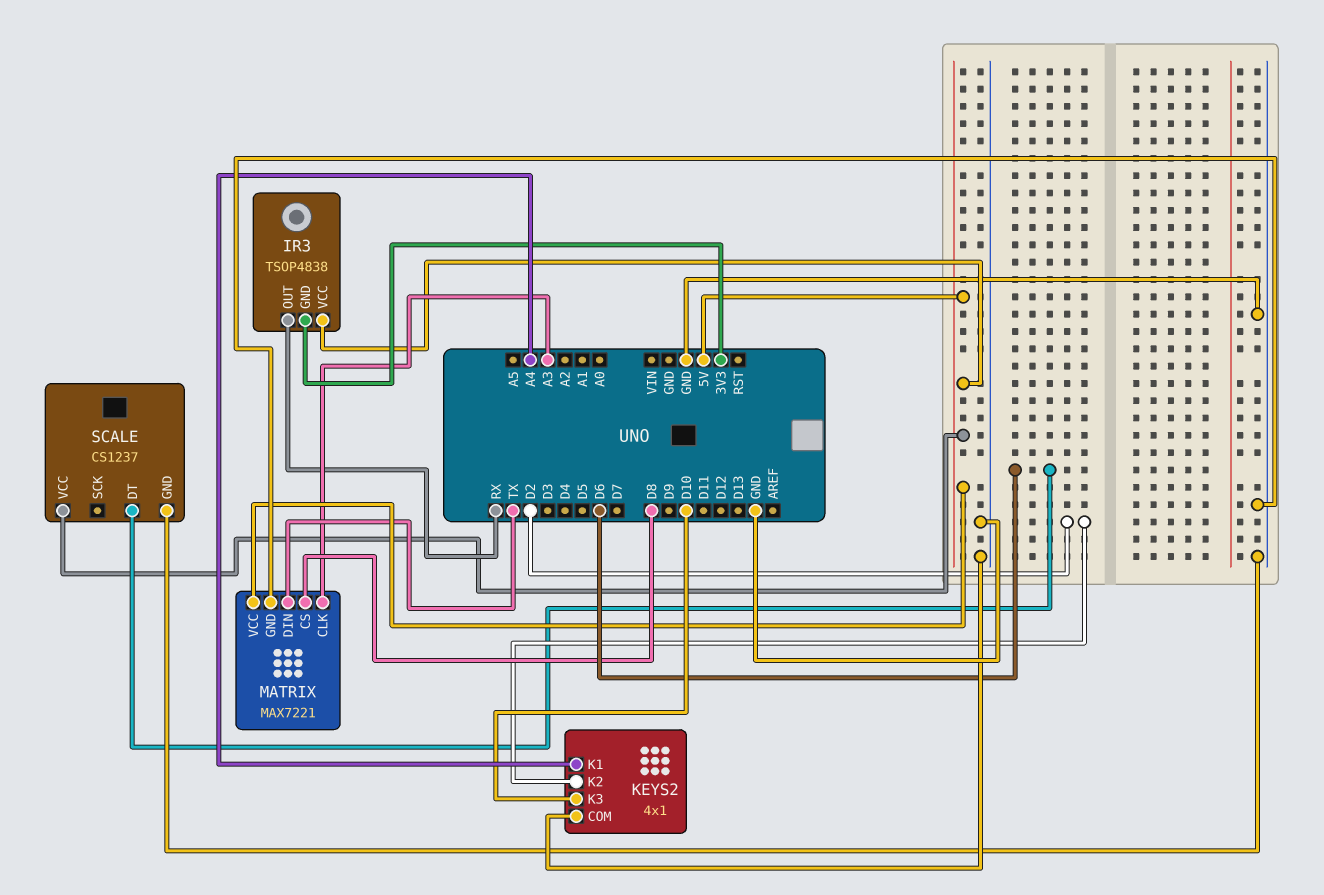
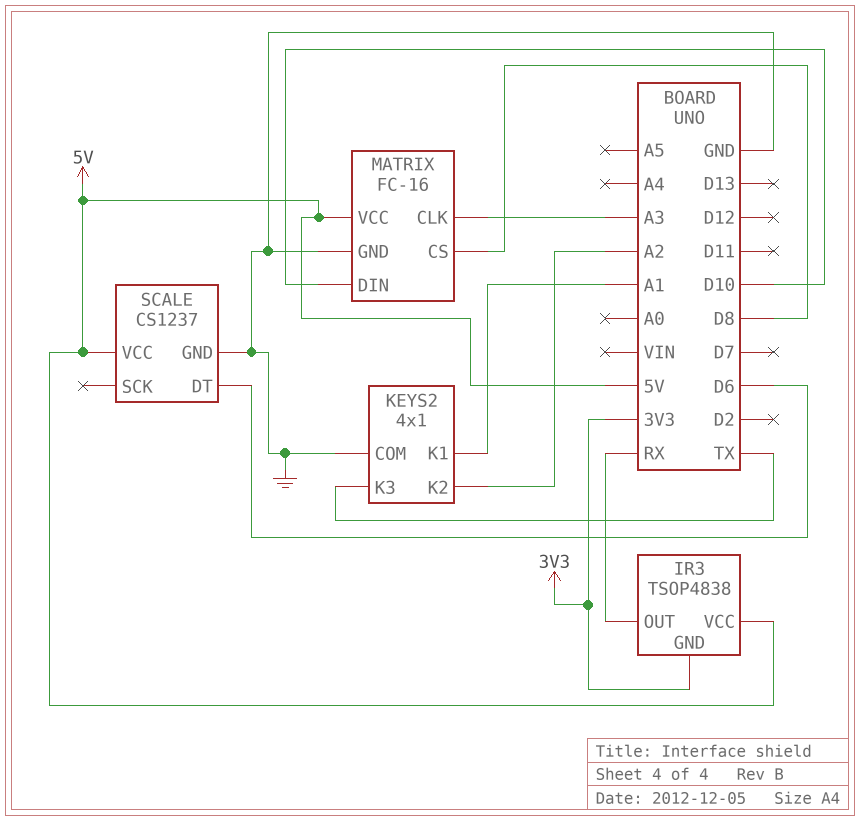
KEYS2 pin K1: A4 -> A1
KEYS2 pin K2: D2 -> A2
KEYS2 pin K3: D10 -> TX
MATRIX: MAX7221 -> FC-16
MATRIX pin DIN: TX -> D10

